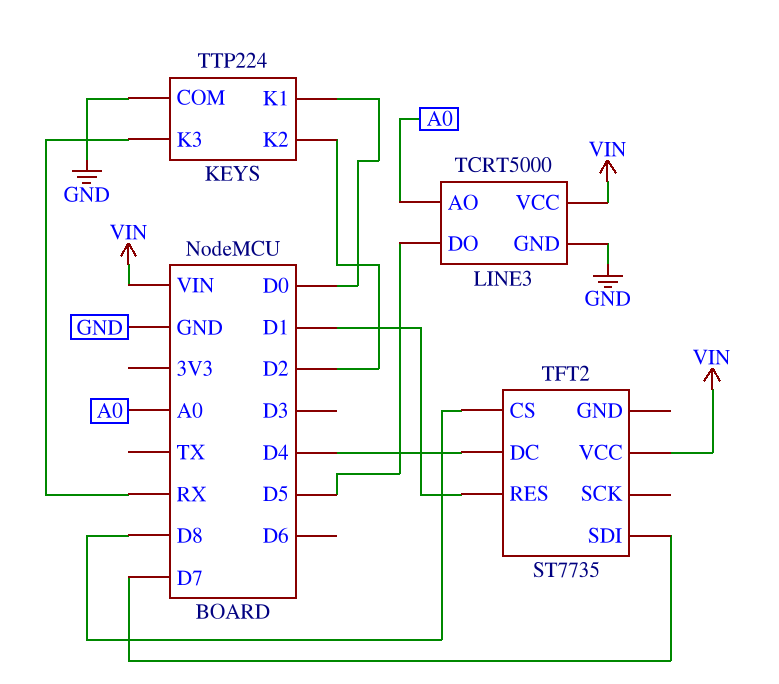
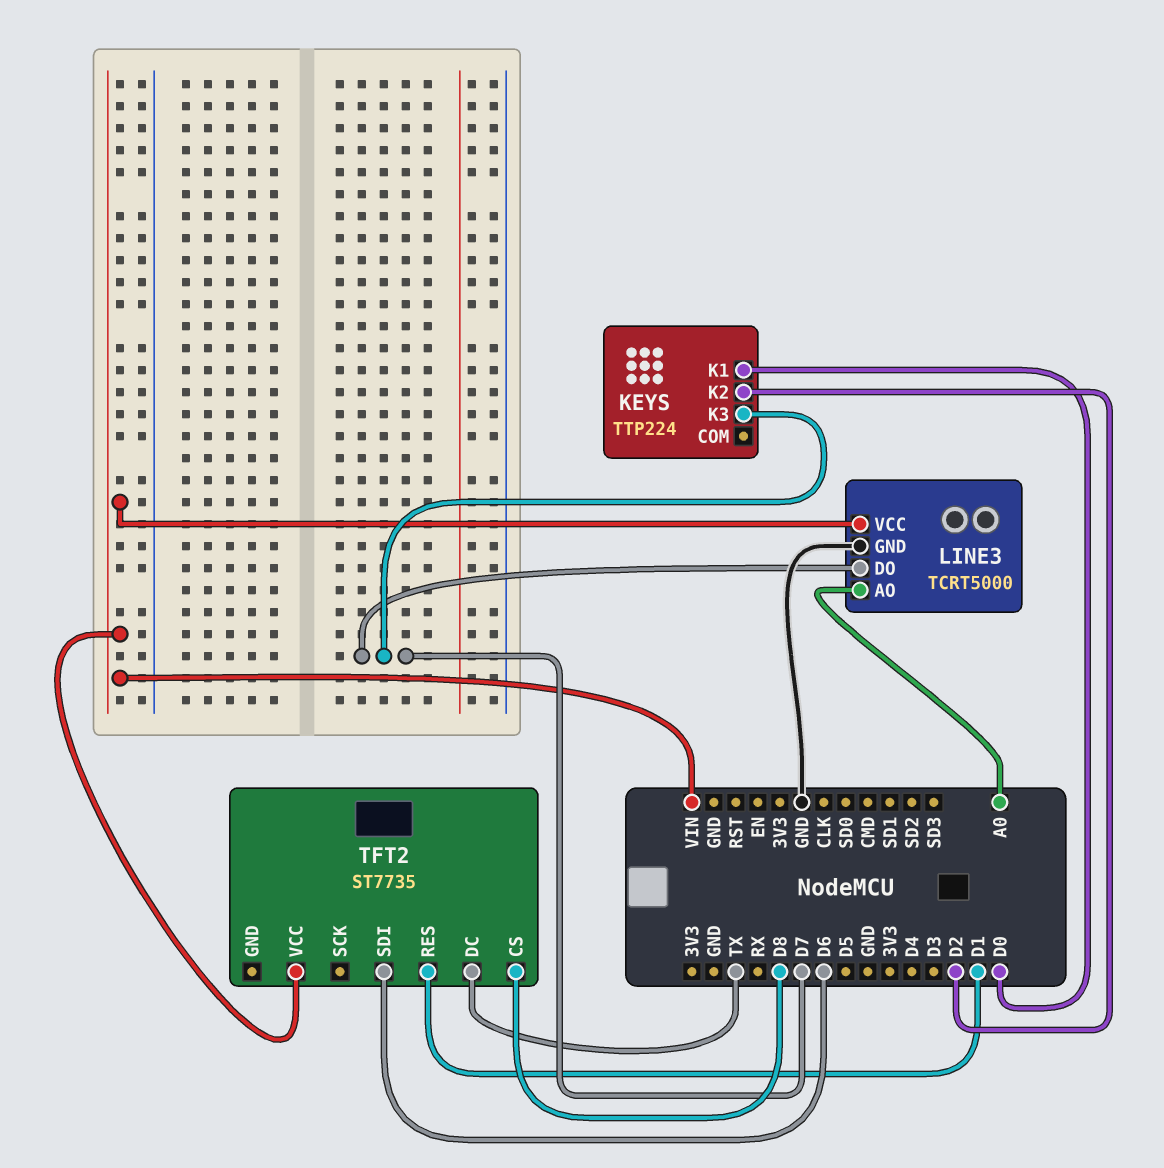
KEYS pin COM: GND -> none
KEYS pin K3: RX -> D7
LINE3 pin DO: D5 -> D7
TFT2 pin DC: D4 -> TX
TFT2 pin SDI: D7 -> D6

